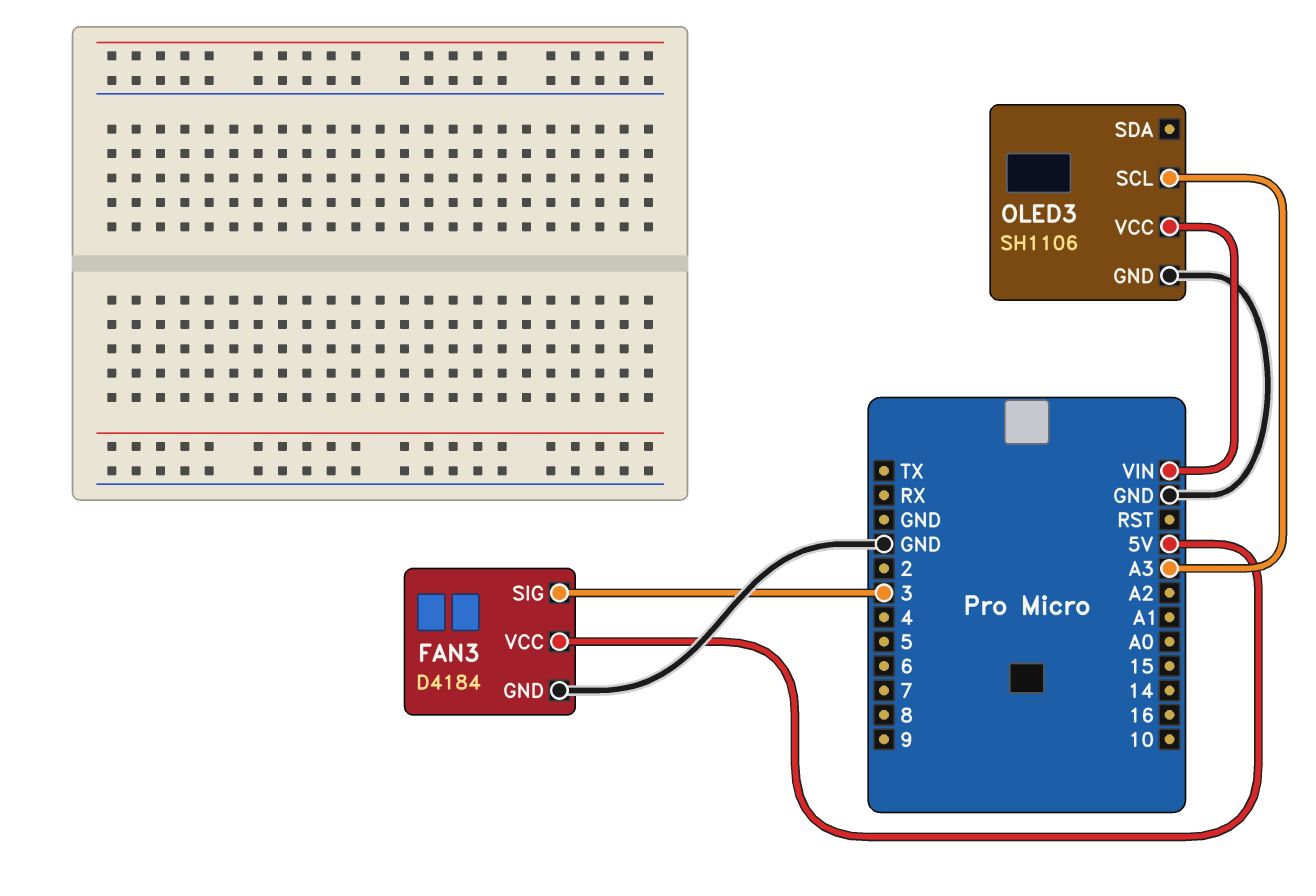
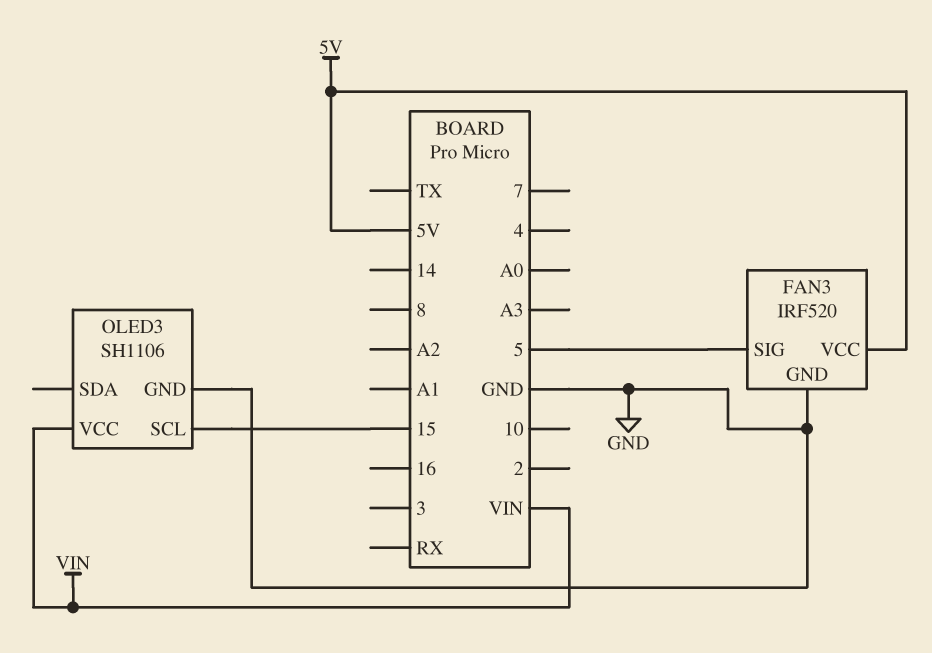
FAN3: D4184 -> IRF520
FAN3 pin SIG: 3 -> 5
OLED3 pin SCL: A3 -> 15

